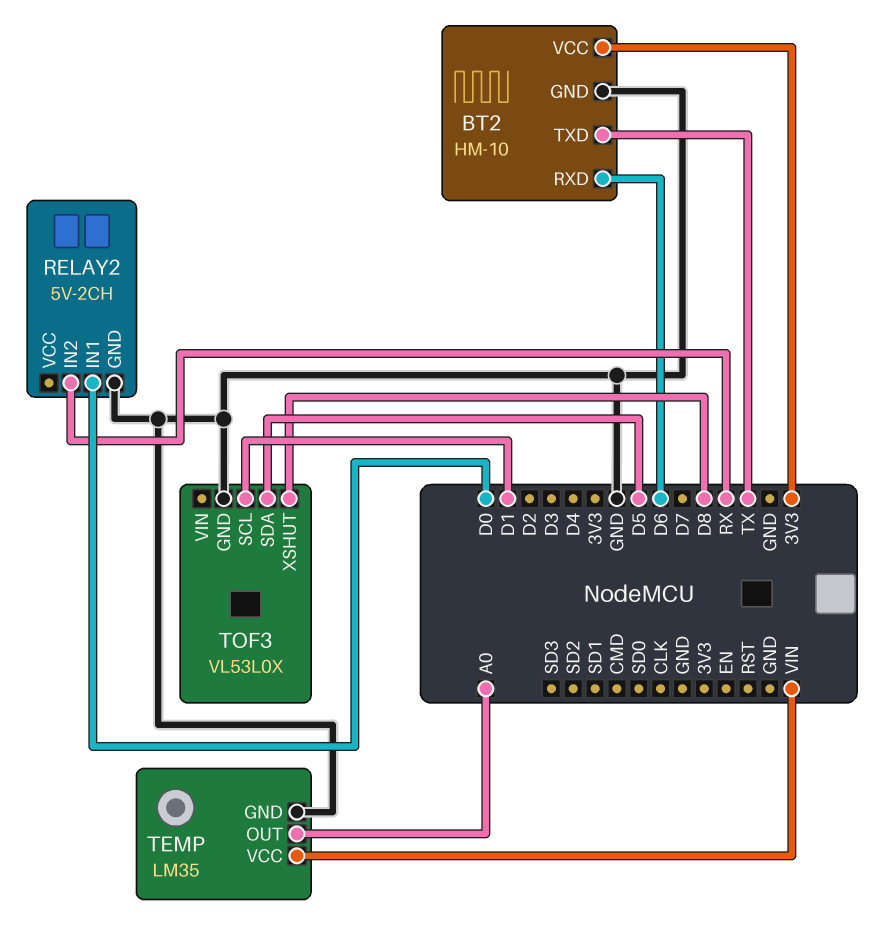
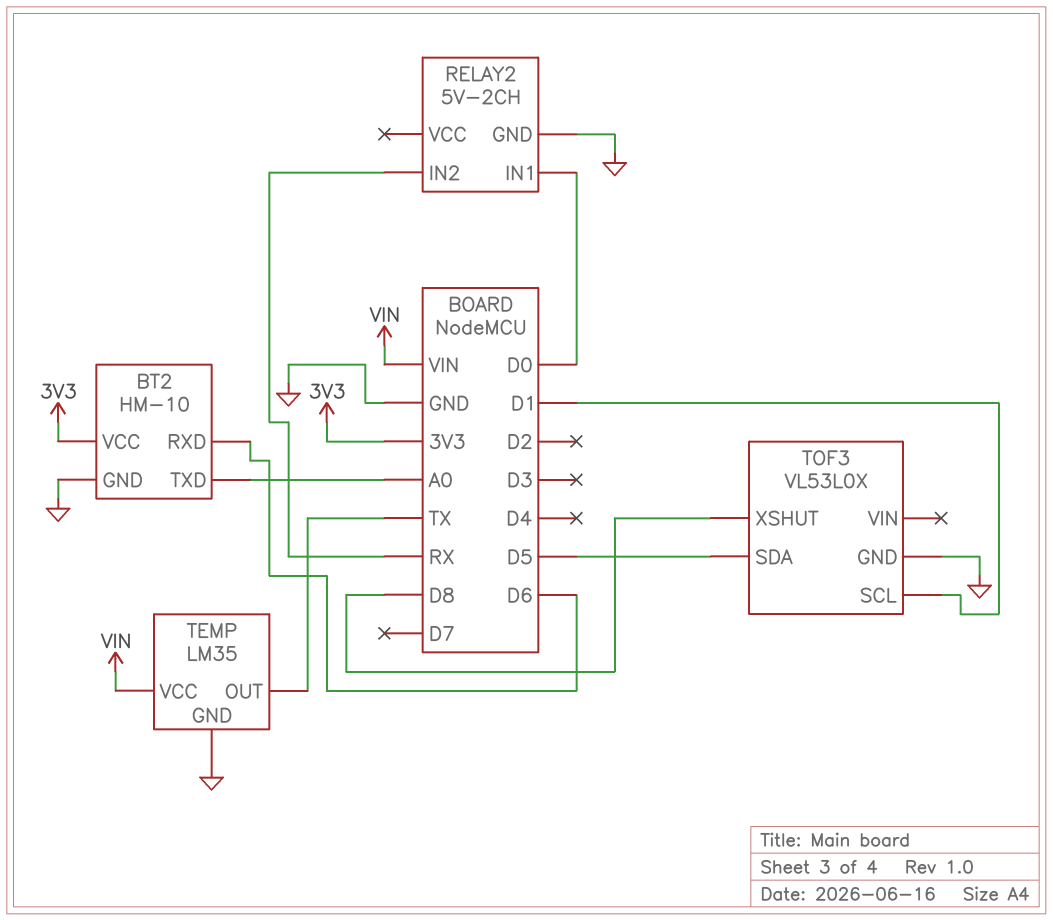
BT2 pin TXD: TX -> A0
TEMP pin OUT: A0 -> TX

